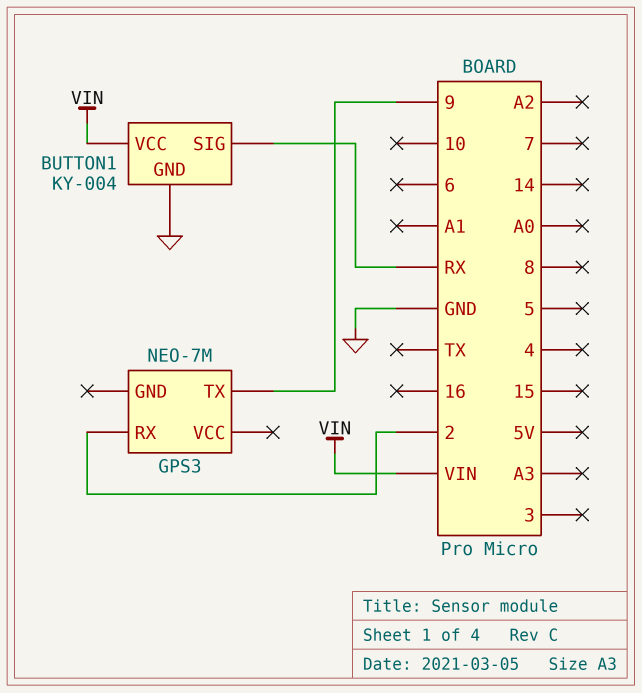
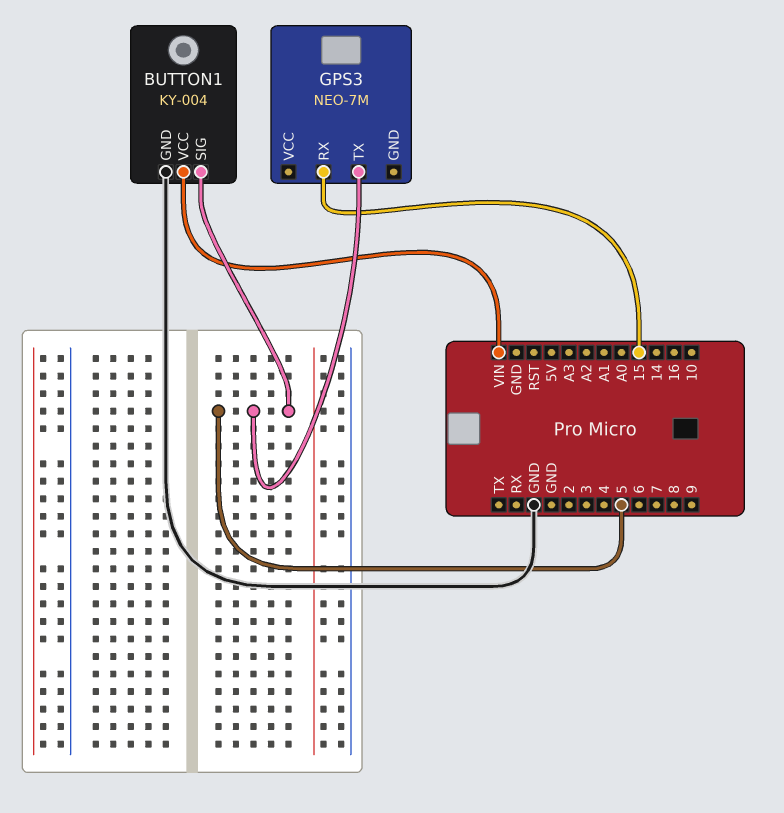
BUTTON1 pin SIG: RX -> 5
GPS3 pin RX: 2 -> 15
GPS3 pin TX: 9 -> 5

